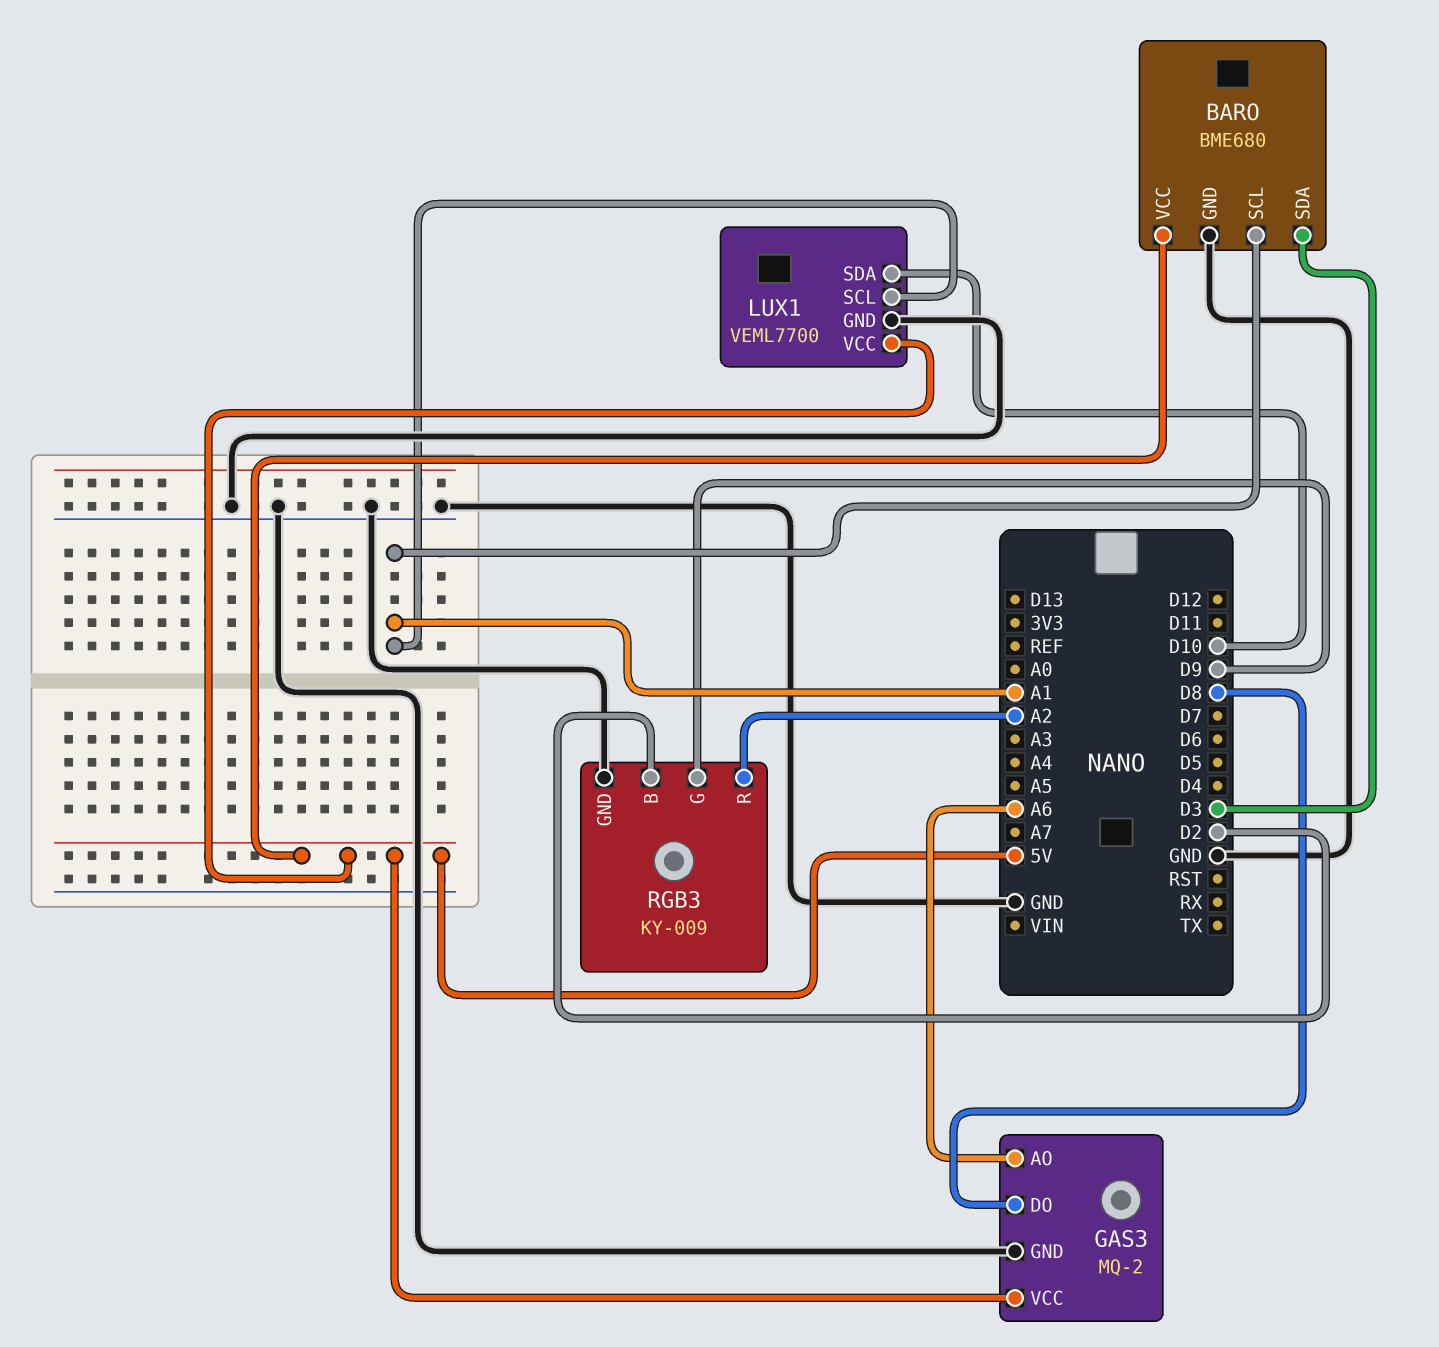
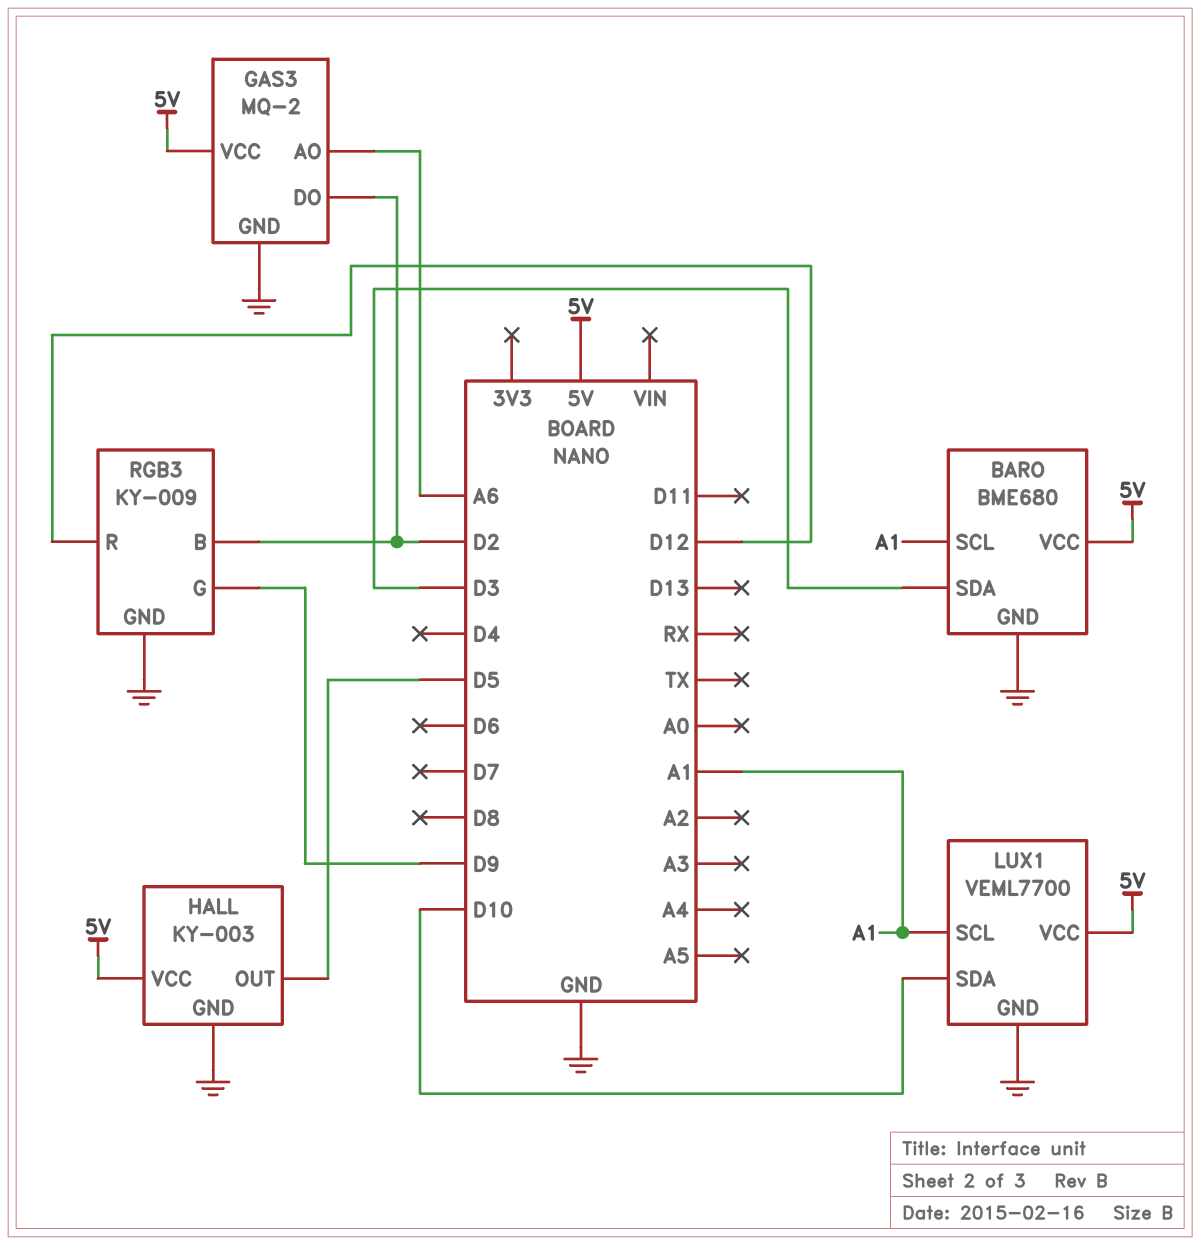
GAS3 pin DO: D8 -> D2
HALL: none -> KY-003
HALL pin GND: none -> GND
HALL pin OUT: none -> D5
HALL pin VCC: none -> 5V
RGB3 pin R: A2 -> D12

